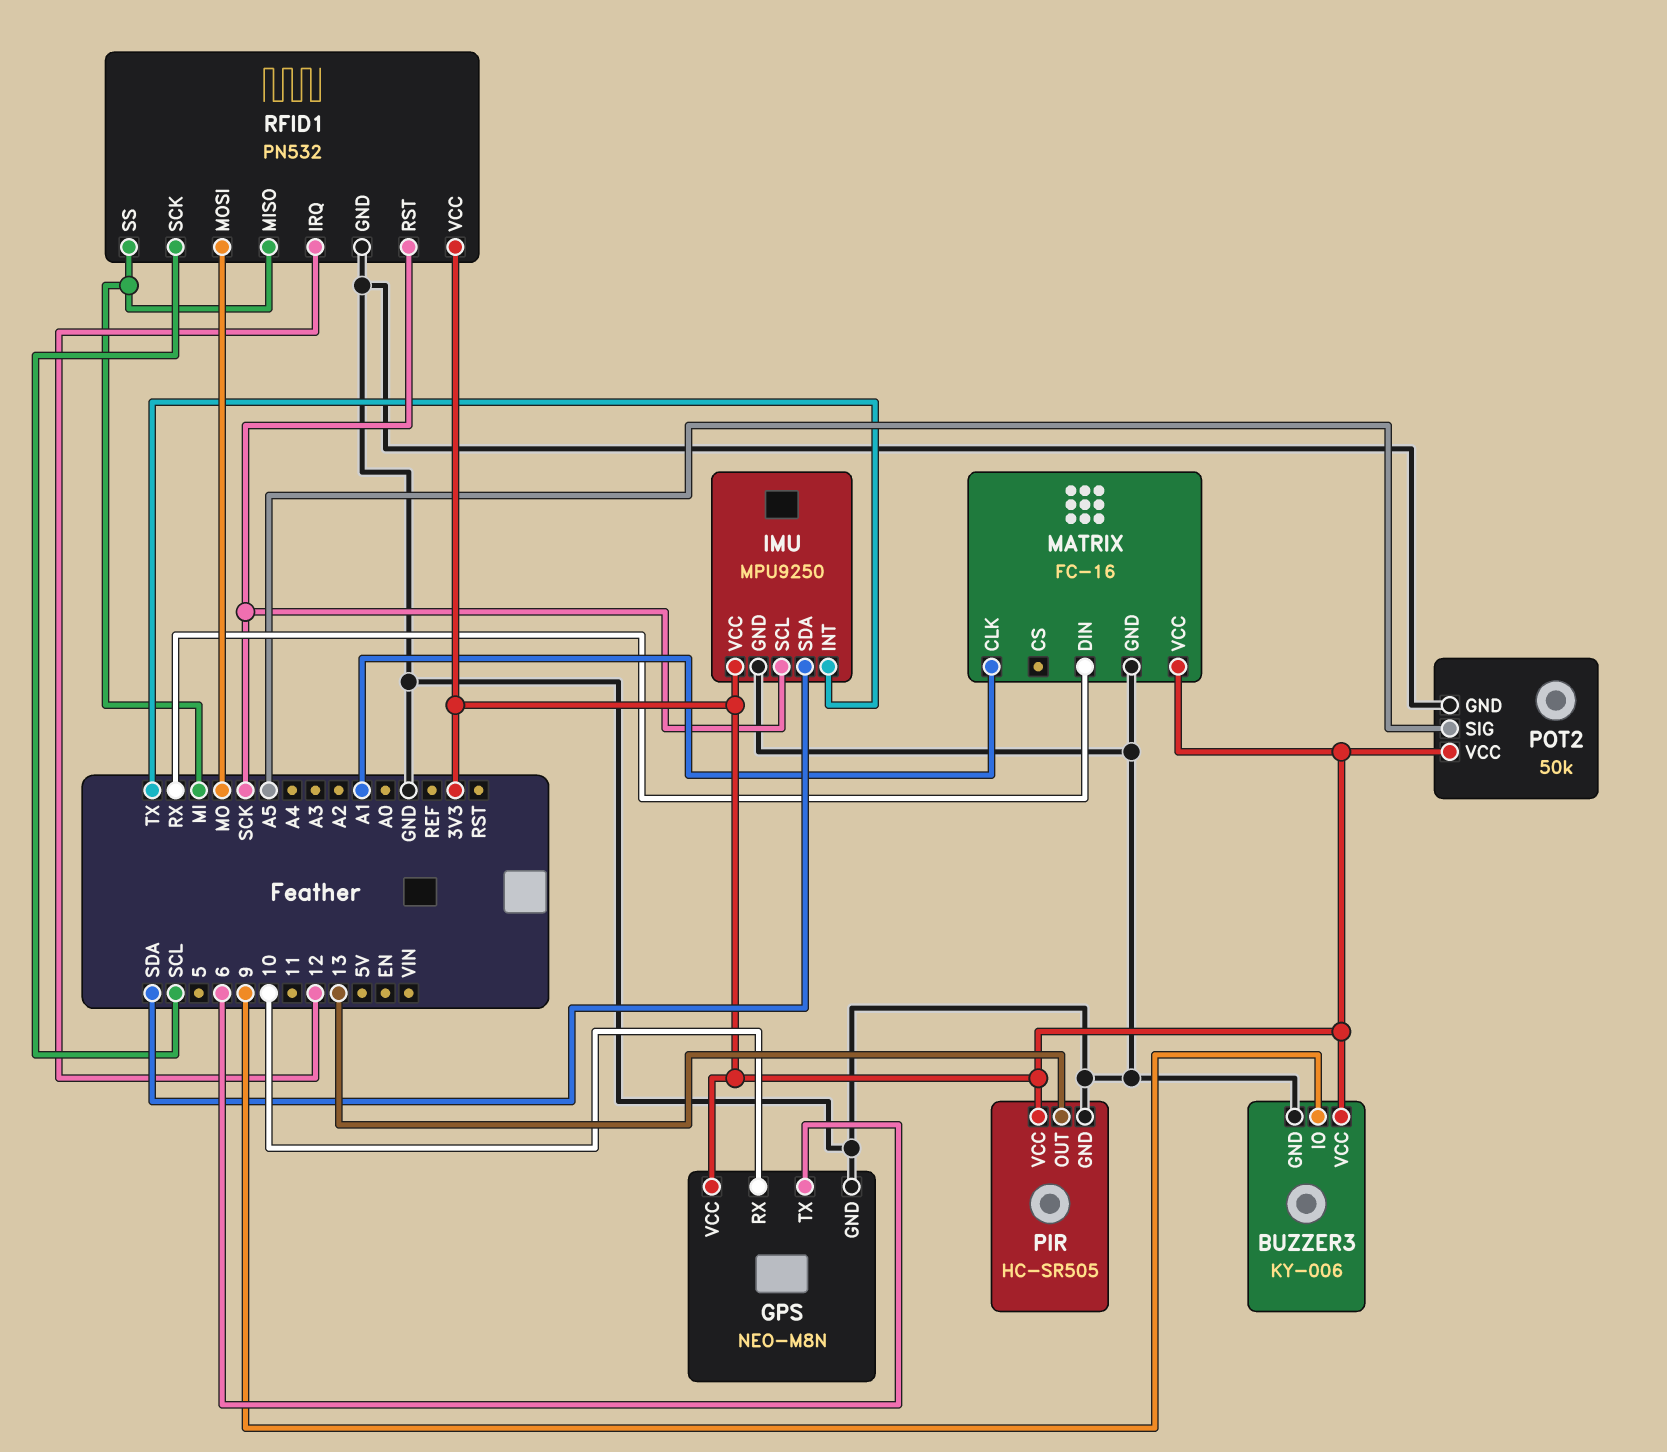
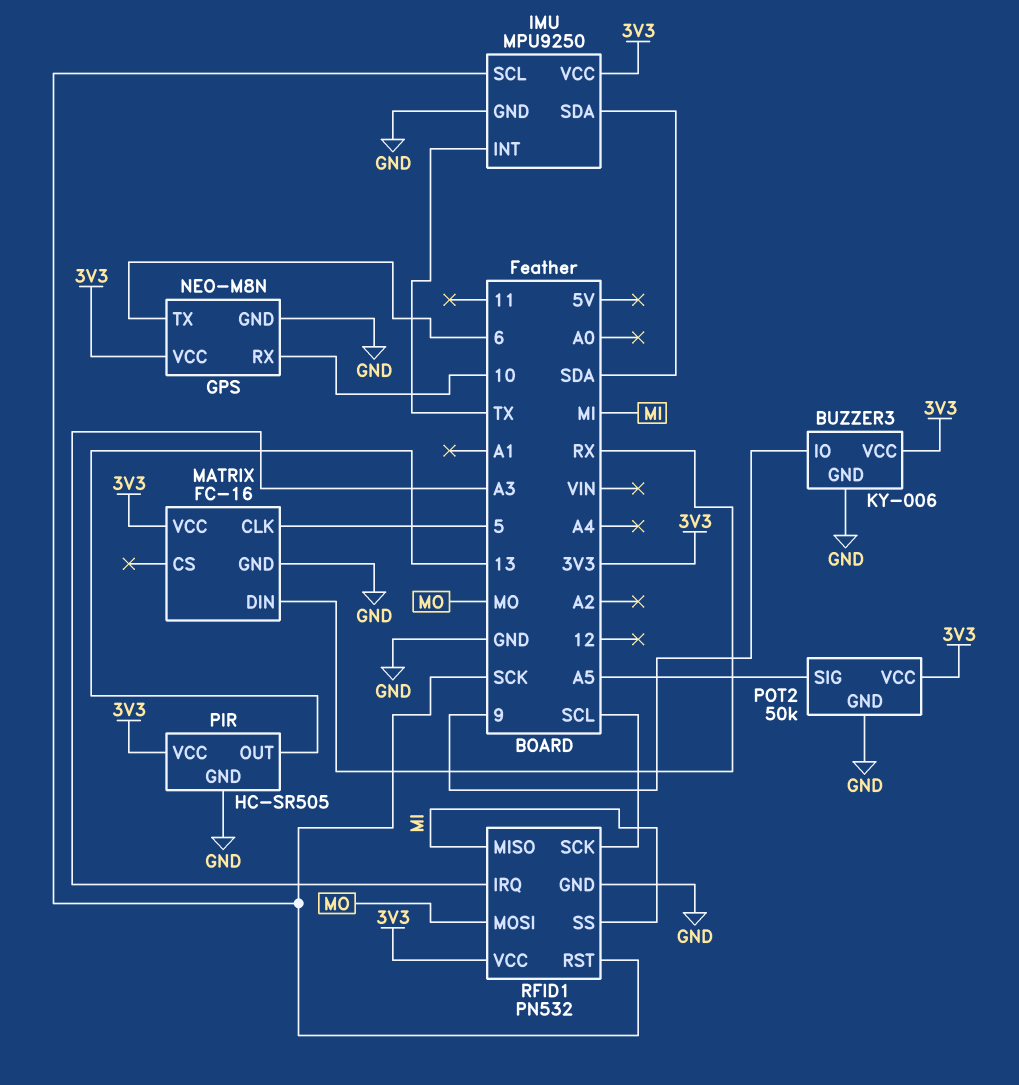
MATRIX pin CLK: A1 -> 5
RFID1 pin IRQ: 12 -> A3

